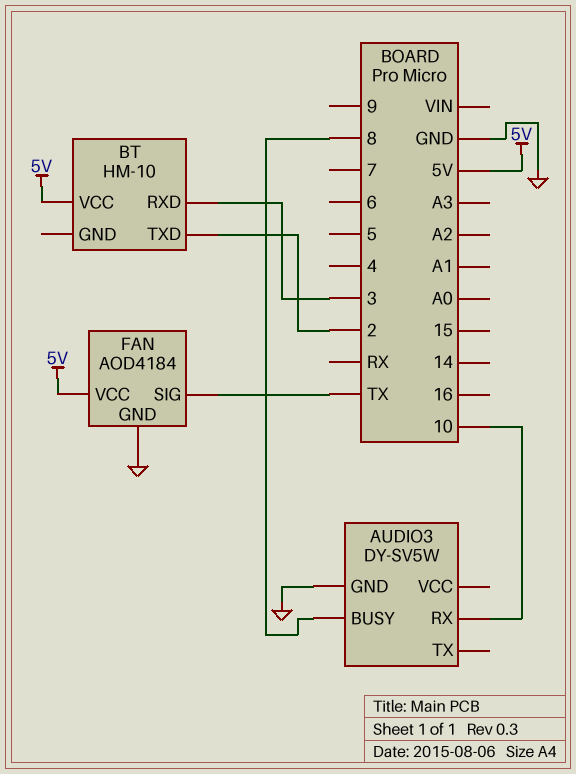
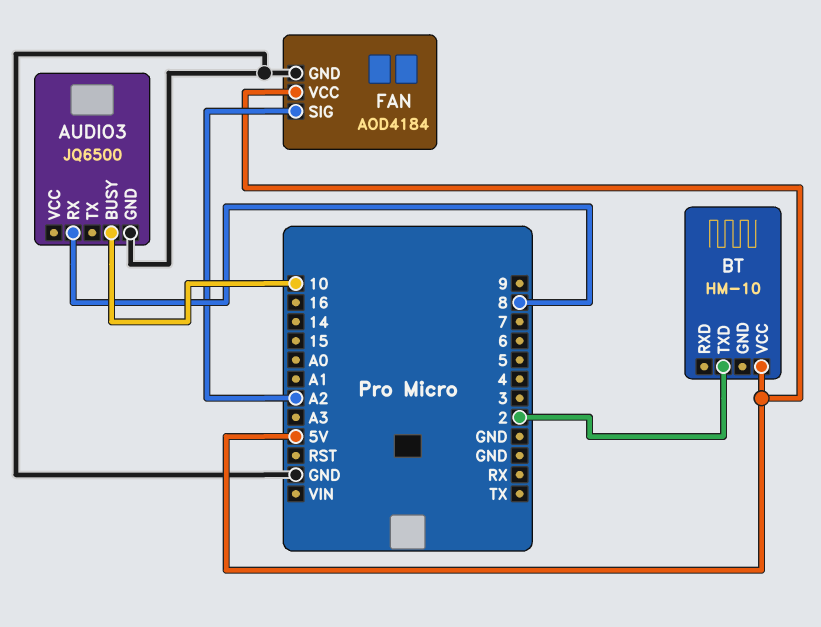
AUDIO3: DY-SV5W -> JQ6500
AUDIO3 pin BUSY: 8 -> 10
AUDIO3 pin RX: 10 -> 8
BT pin RXD: 3 -> none
FAN pin SIG: TX -> A2

